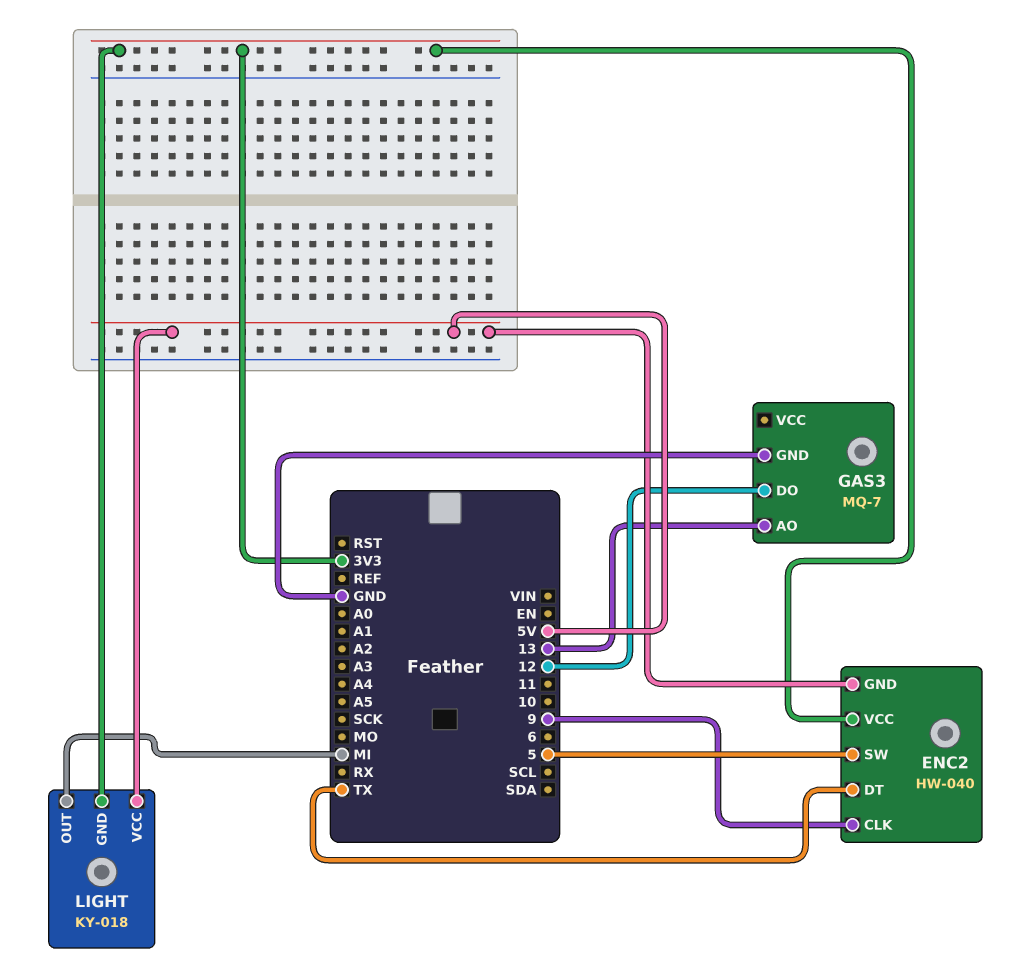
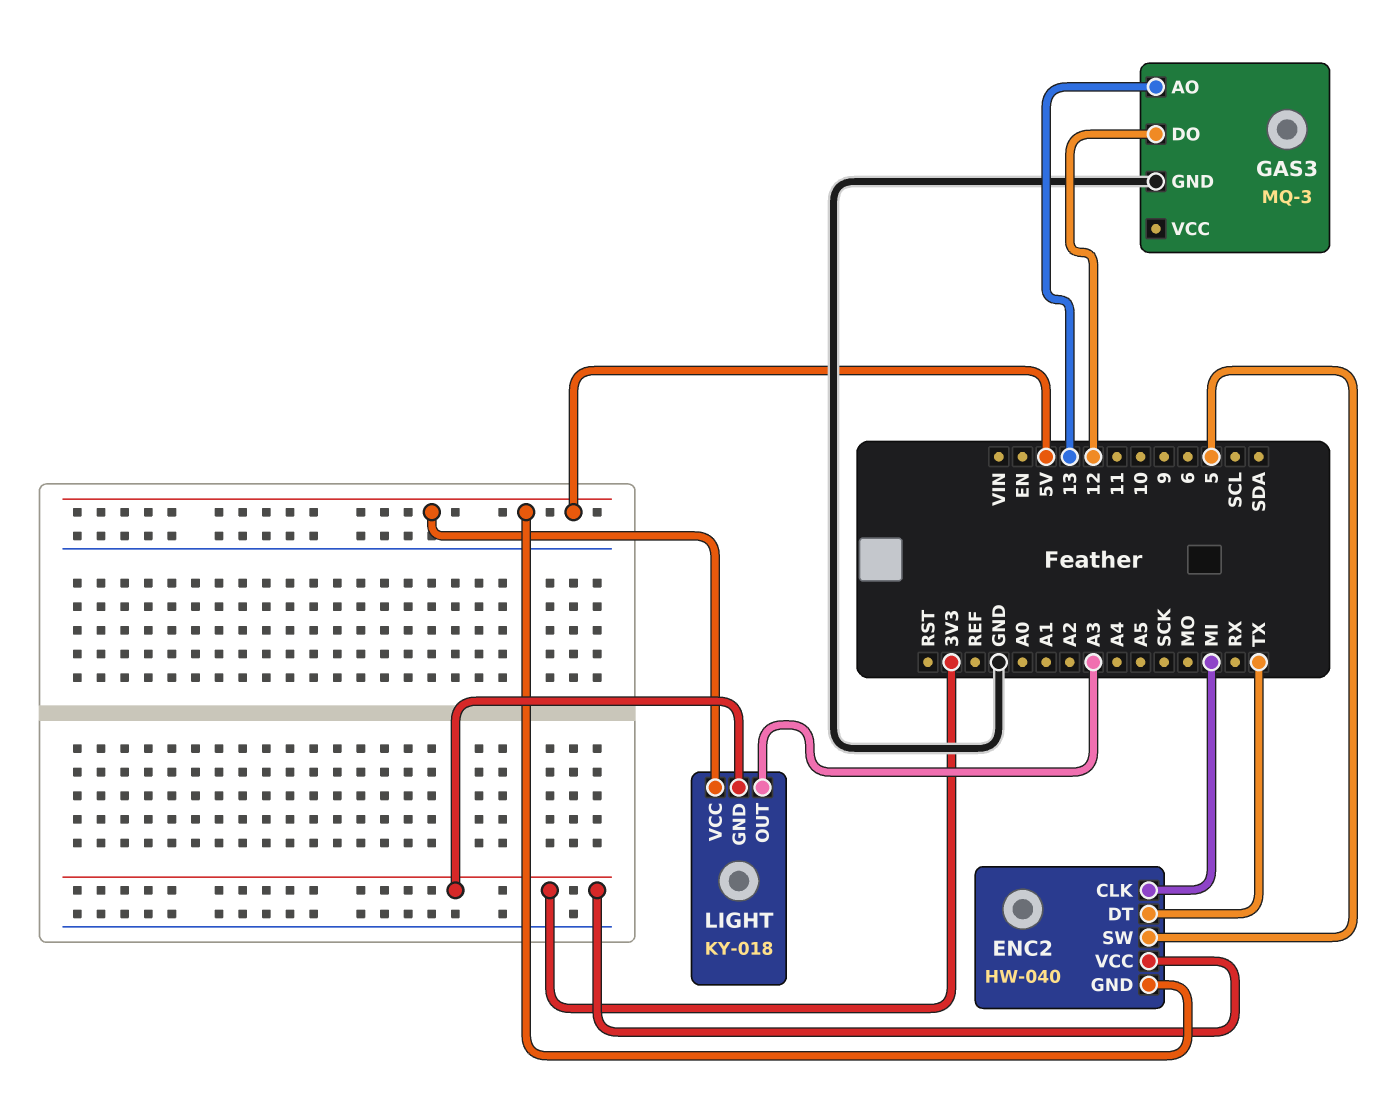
ENC2 pin CLK: 9 -> MI
GAS3: MQ-7 -> MQ-3
LIGHT pin OUT: MI -> A3

